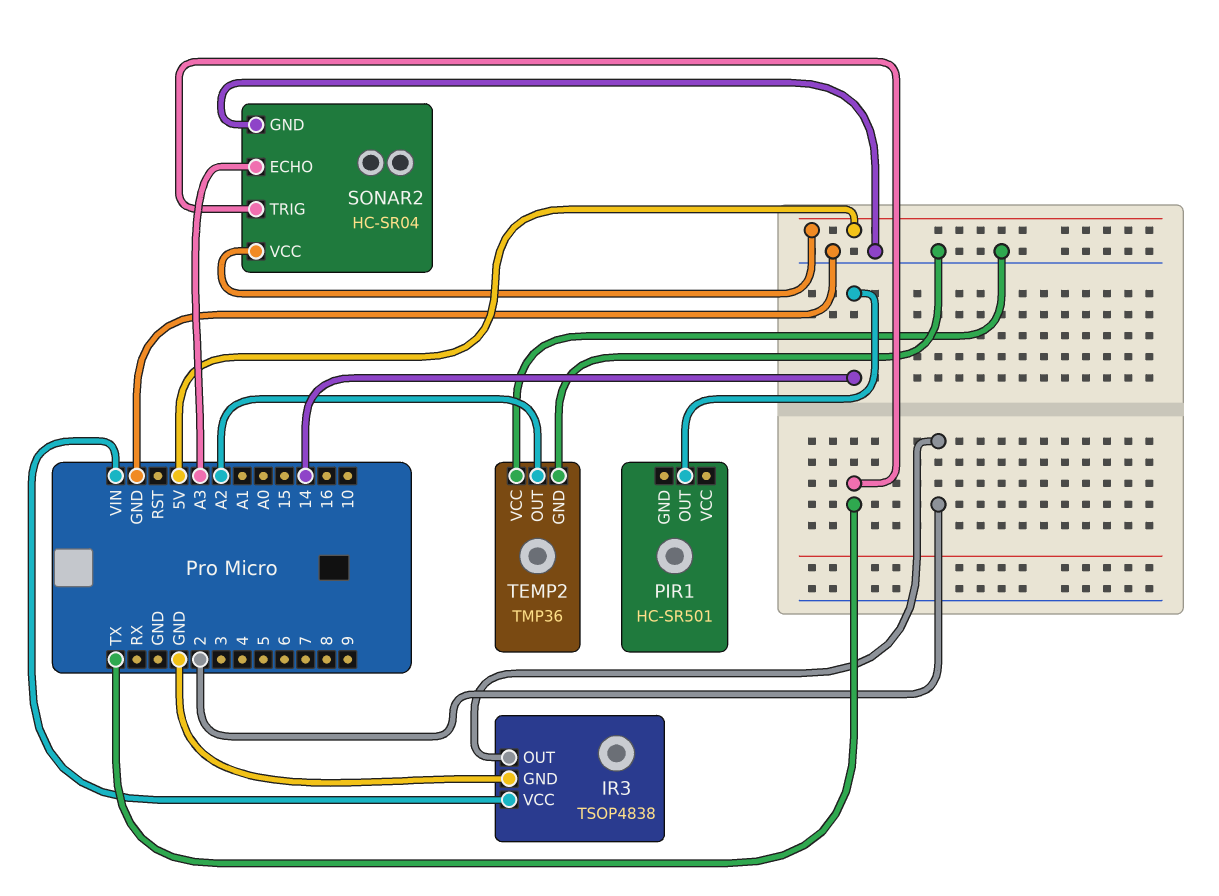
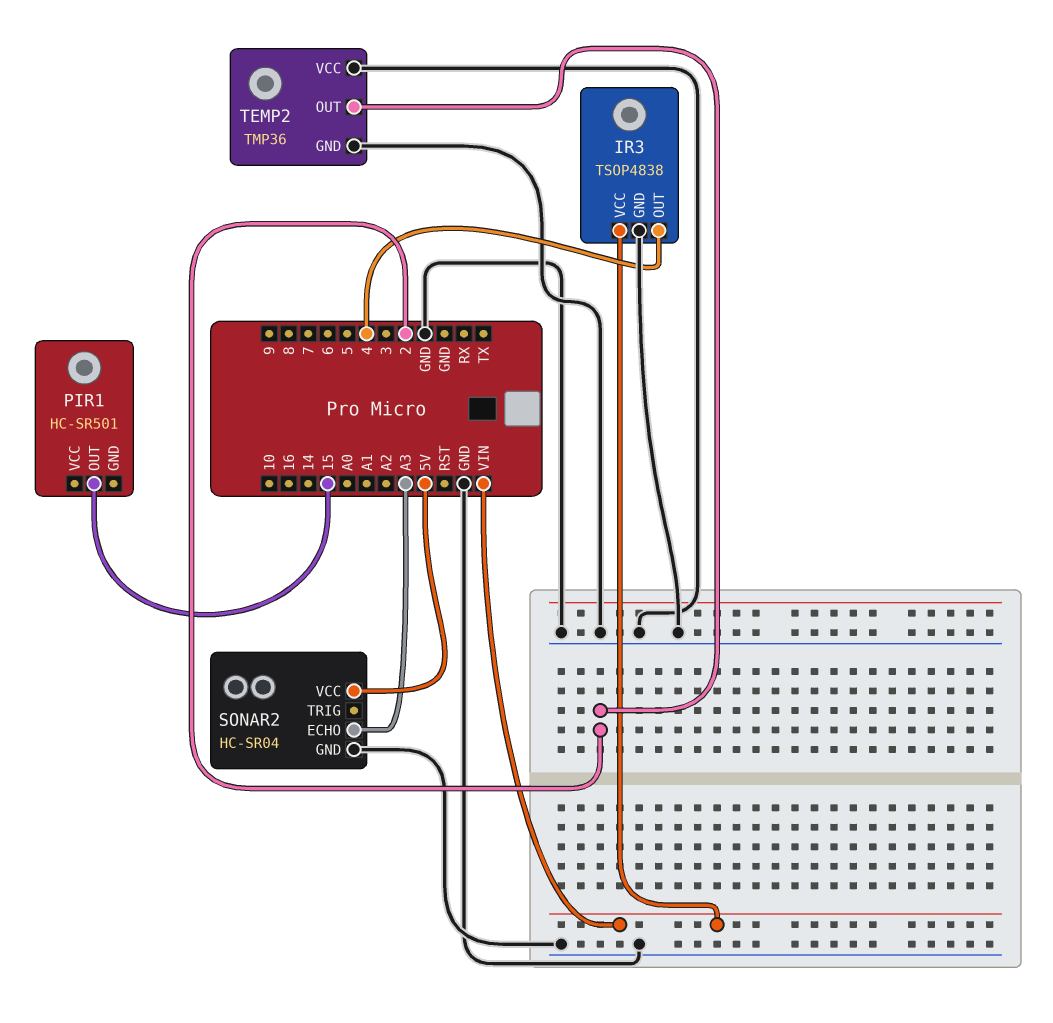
IR3 pin OUT: 2 -> 4
PIR1 pin OUT: 14 -> 15
SONAR2 pin TRIG: TX -> none
TEMP2 pin OUT: A2 -> 2

